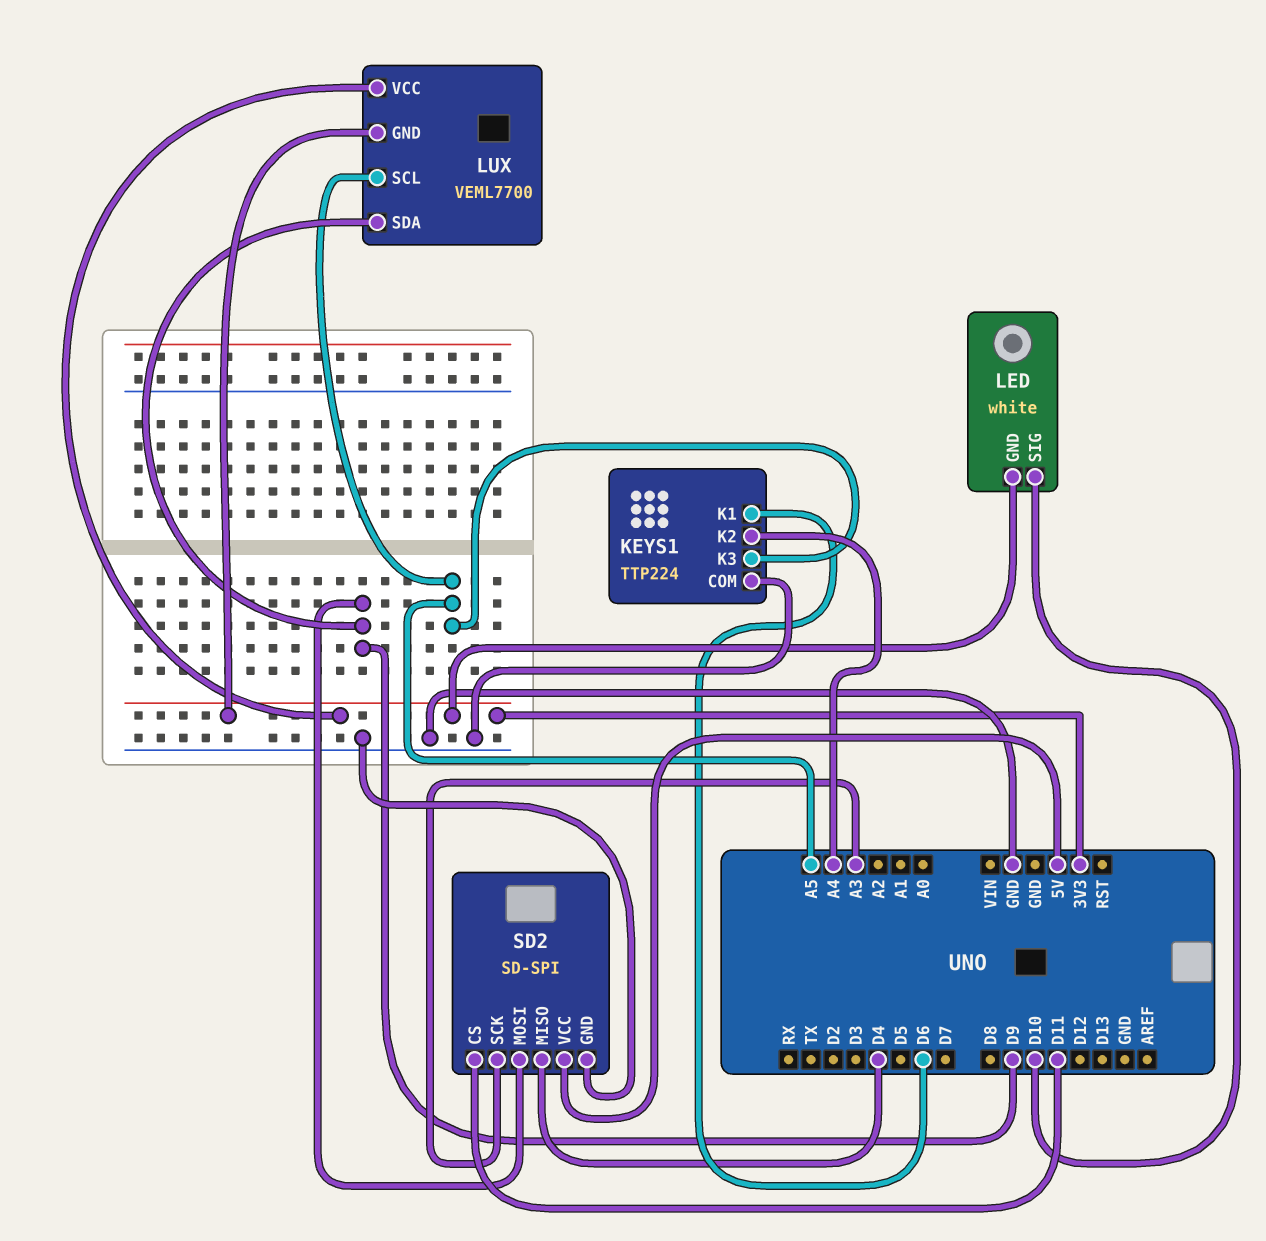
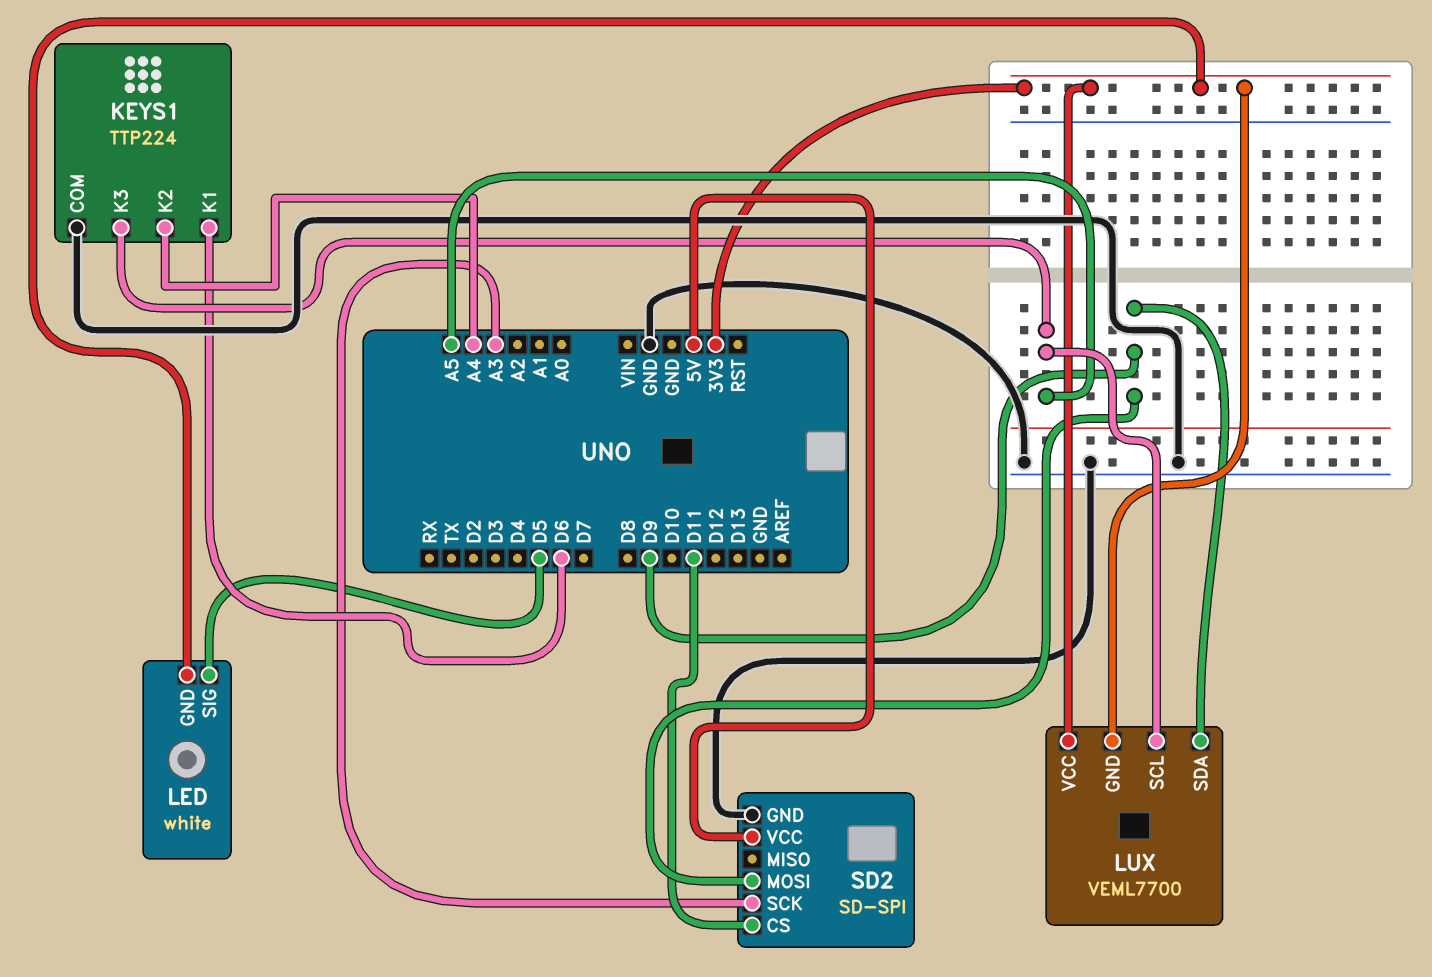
LED pin SIG: D10 -> D5
SD2 pin MISO: D4 -> none

